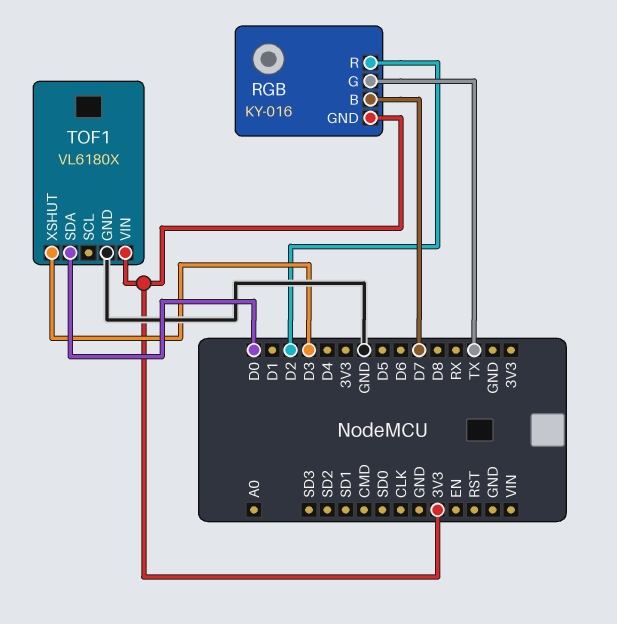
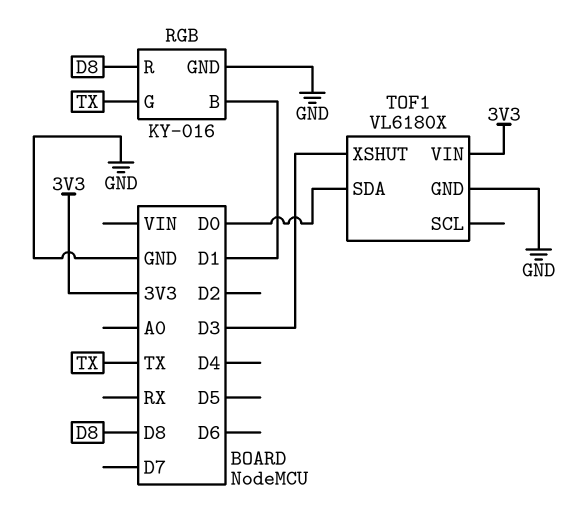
RGB pin B: D7 -> D1
RGB pin GND: 3V3 -> GND
RGB pin R: D2 -> D8

